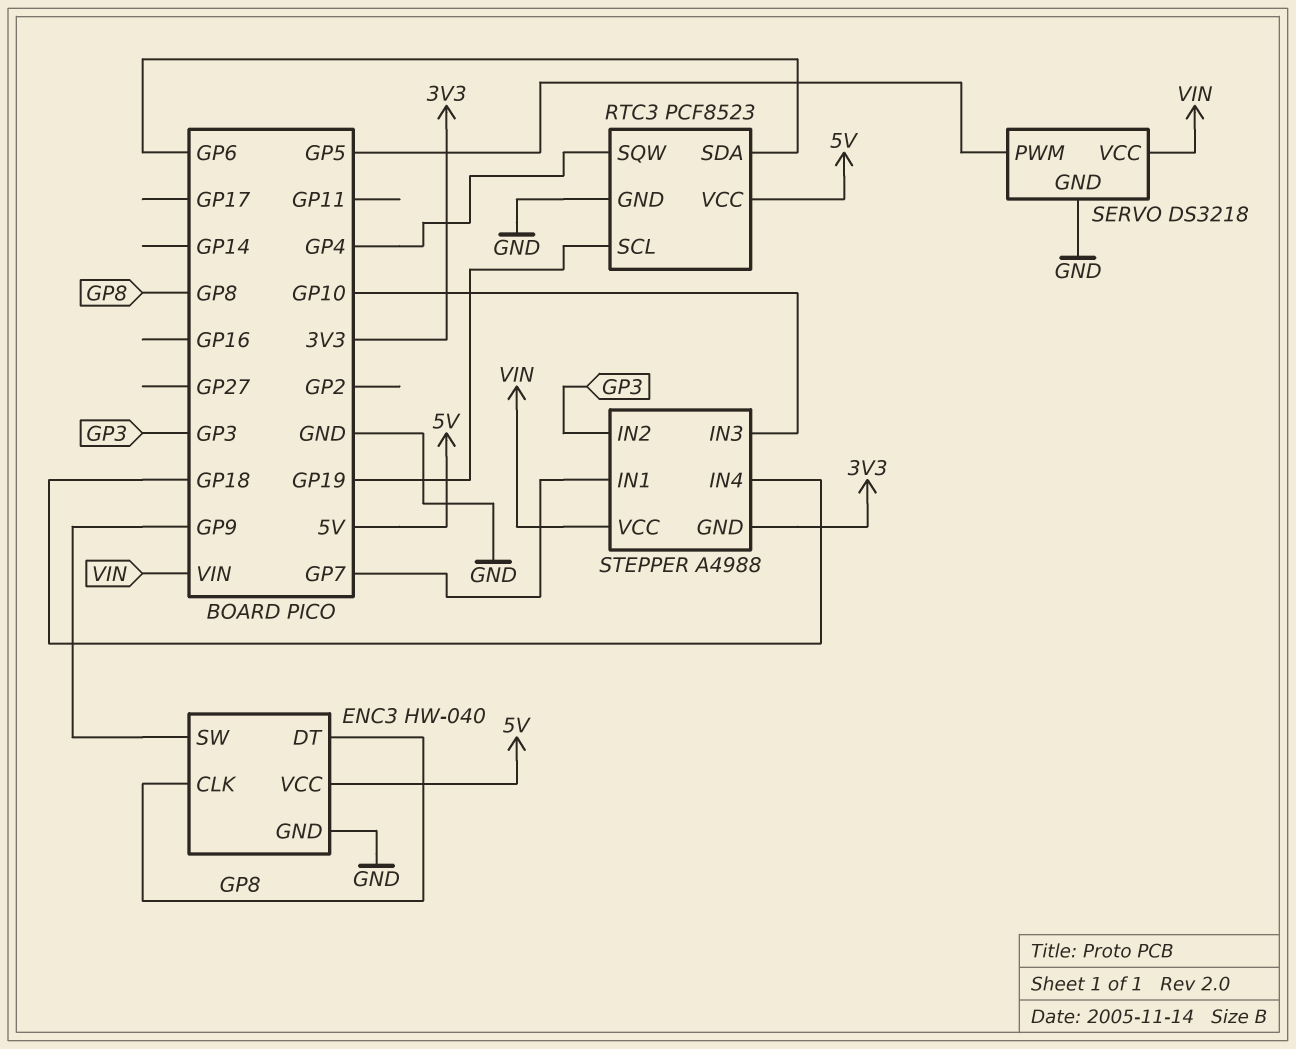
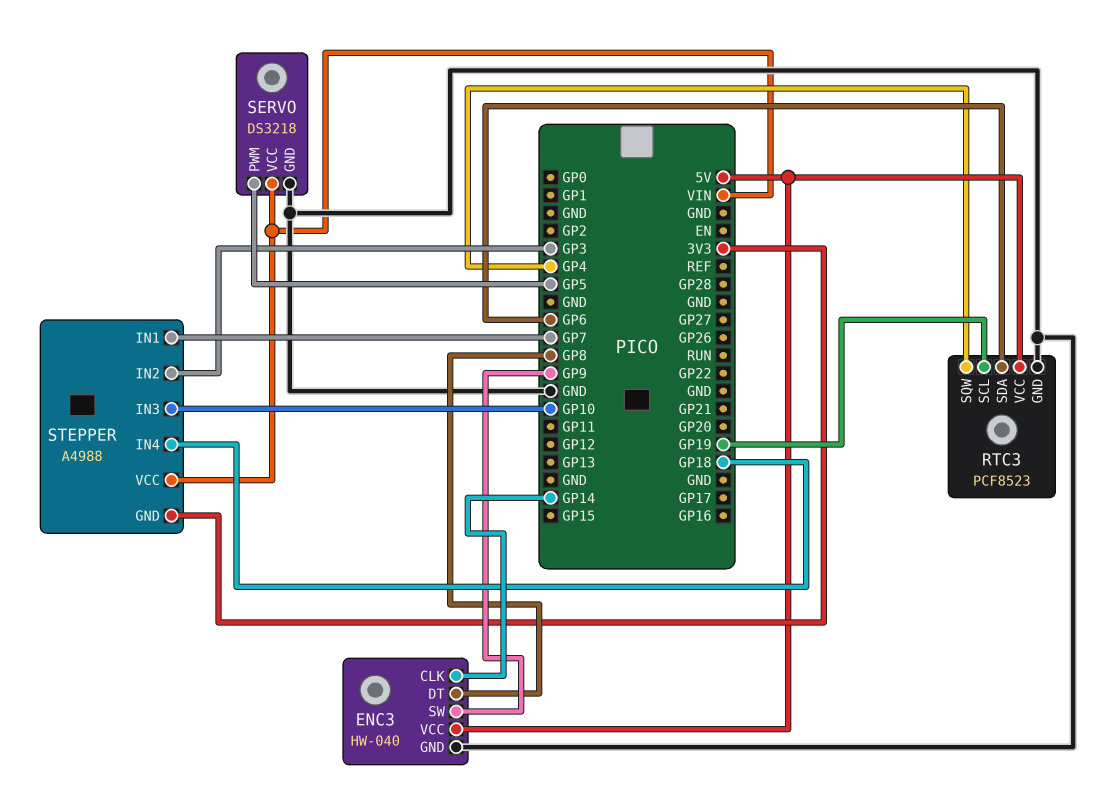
ENC3 pin CLK: GP8 -> GP14

